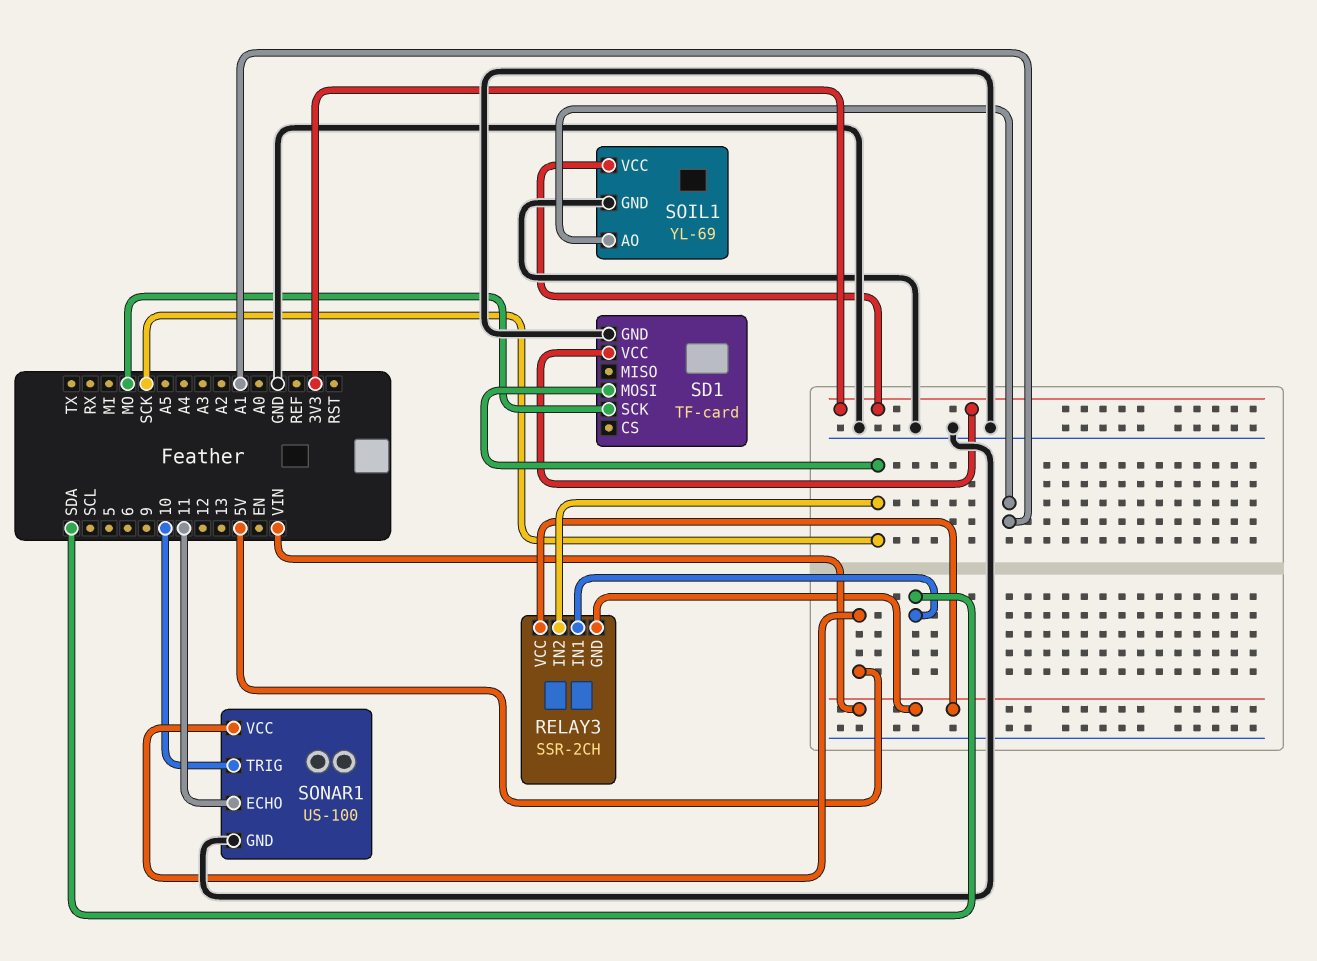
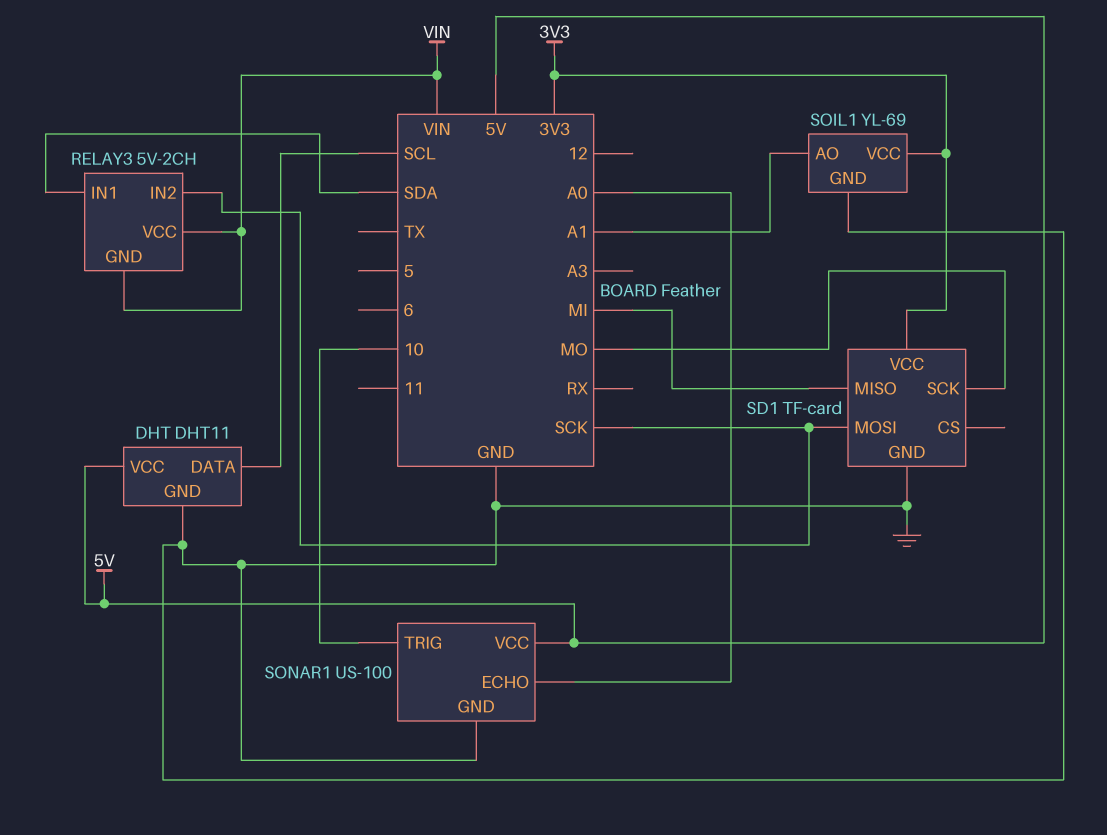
DHT: none -> DHT11
DHT pin DATA: none -> SCL
DHT pin GND: none -> GND
DHT pin VCC: none -> 5V
RELAY3: SSR-2CH -> 5V-2CH
SD1 pin MISO: none -> MI
SONAR1 pin ECHO: 11 -> A0

